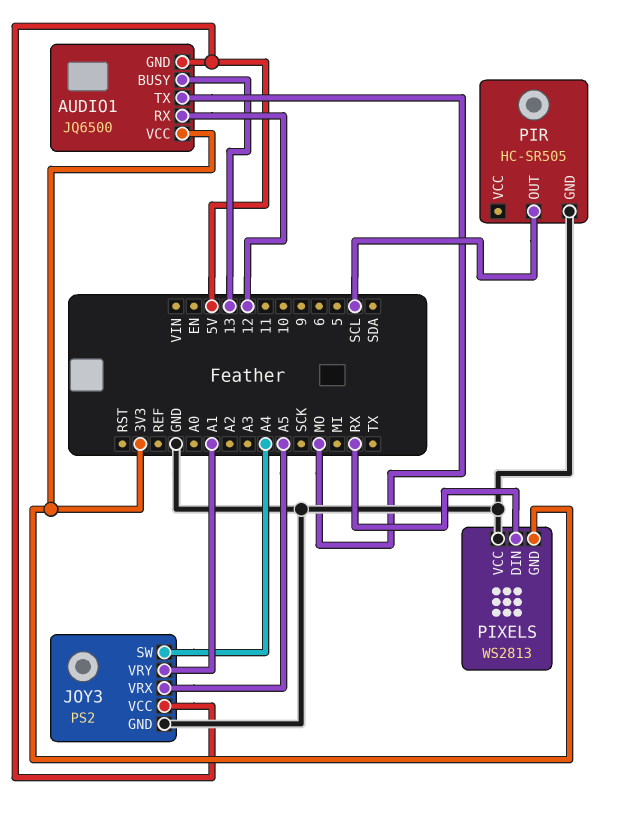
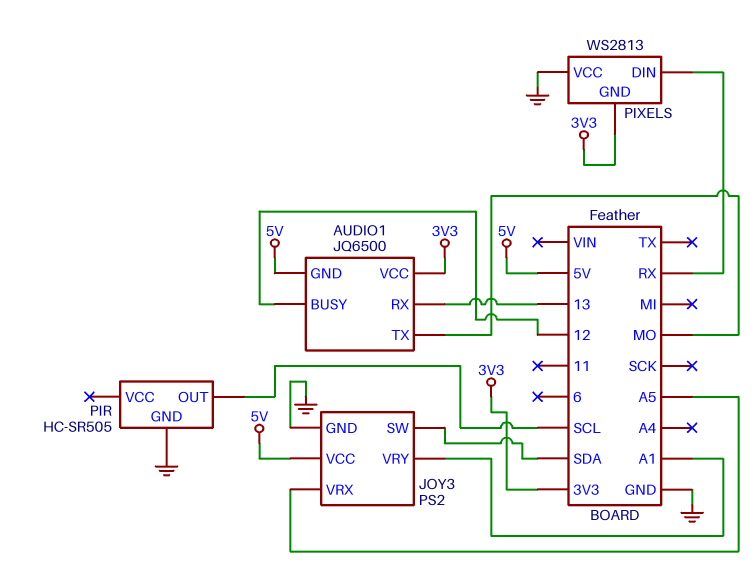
AUDIO1 pin BUSY: 13 -> 12
AUDIO1 pin RX: 12 -> 13
JOY3 pin SW: A4 -> SDA

